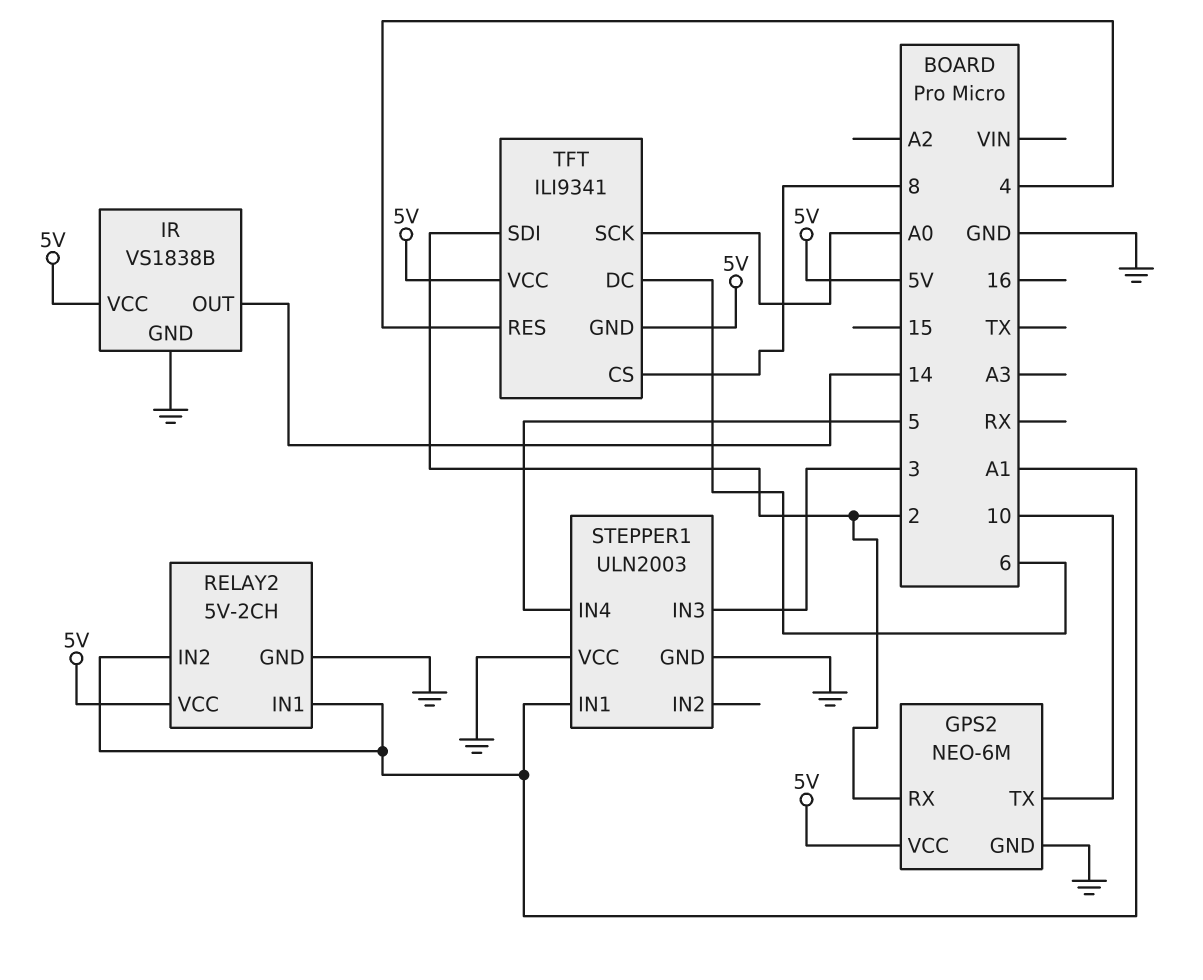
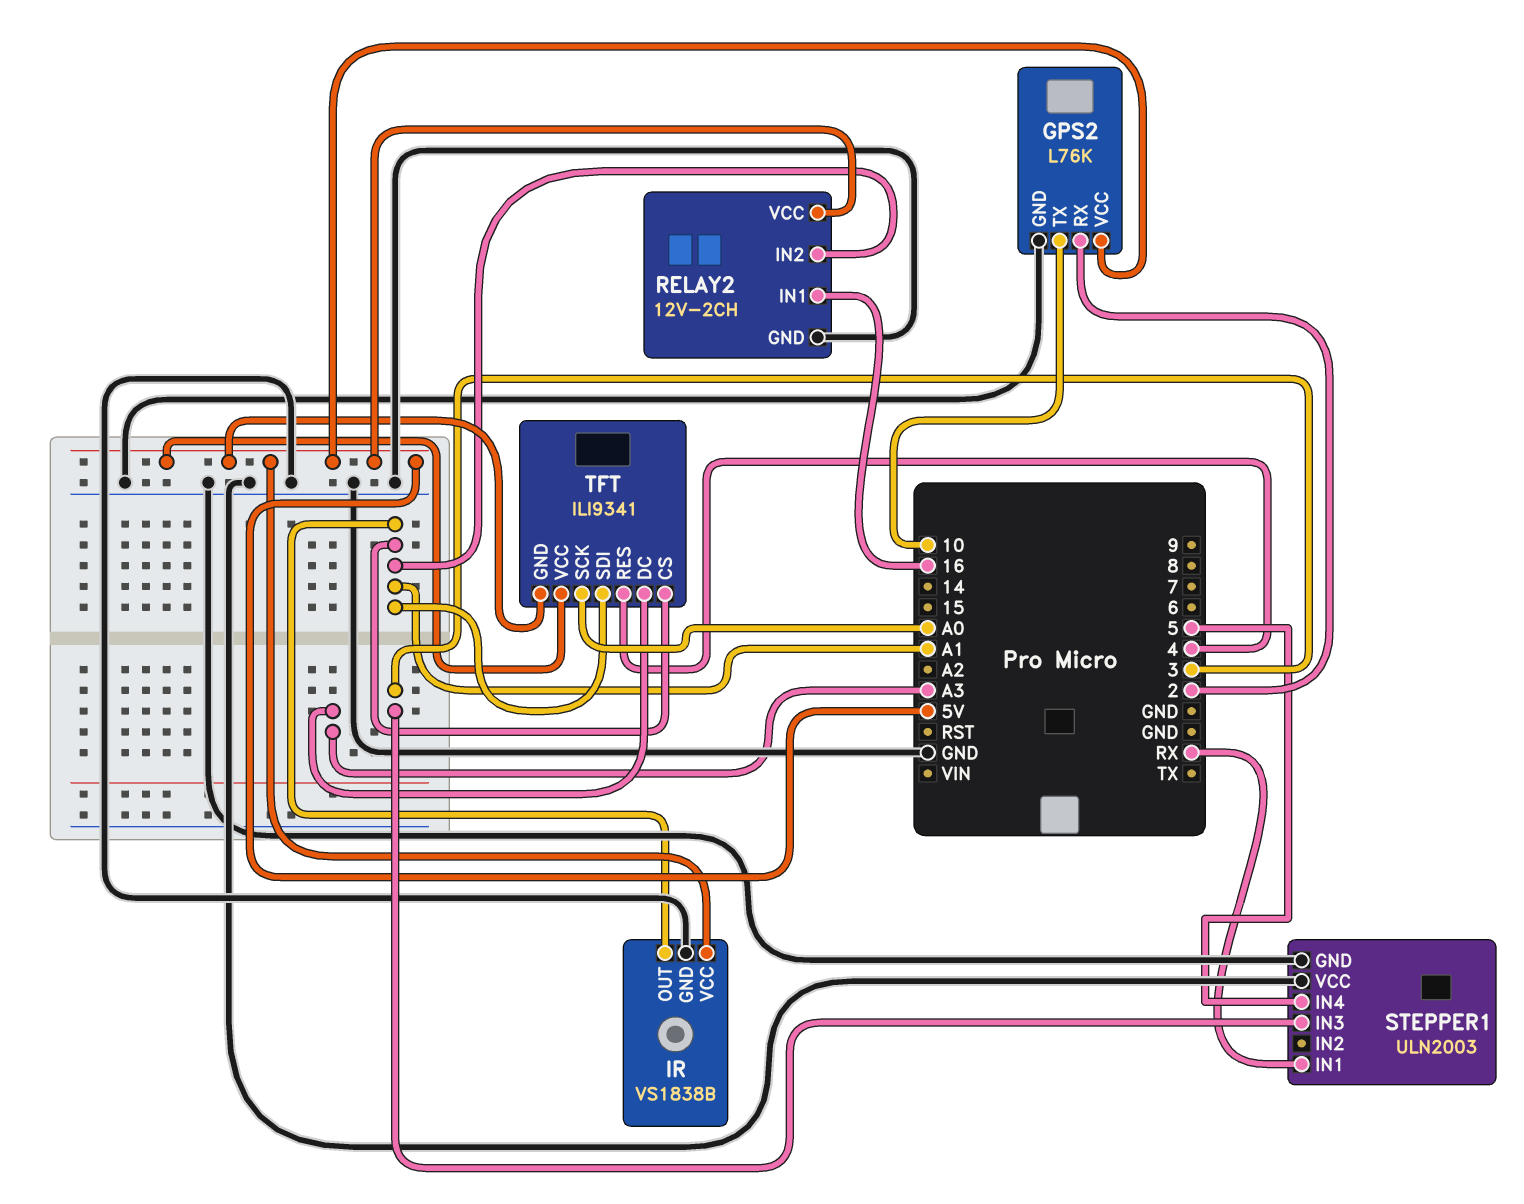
GPS2: NEO-6M -> L76K
IR pin OUT: 14 -> A1
RELAY2: 5V-2CH -> 12V-2CH
RELAY2 pin IN1: A1 -> 16
STEPPER1 pin IN1: A1 -> RX
TFT pin CS: 8 -> A1
TFT pin DC: 6 -> A3
TFT pin SDI: 2 -> A1

